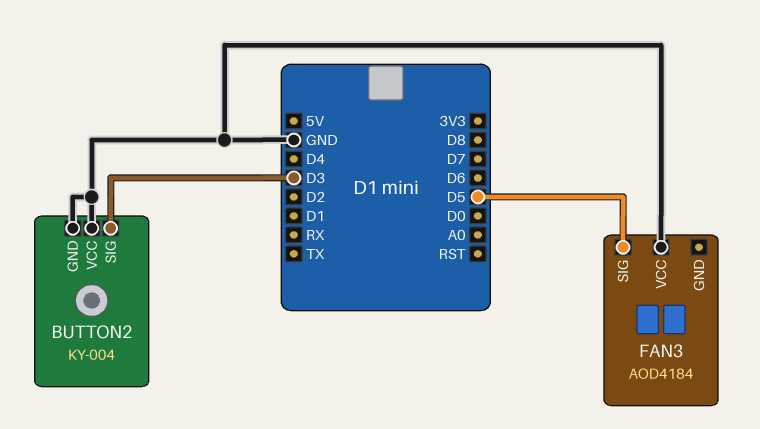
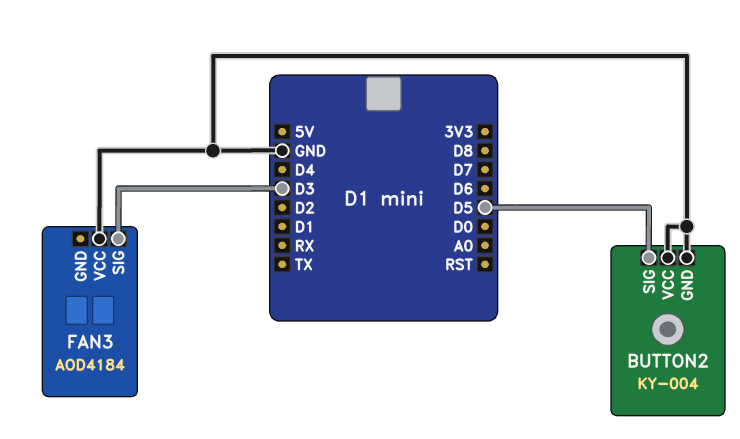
BUTTON2 pin SIG: D3 -> D5
FAN3 pin SIG: D5 -> D3

